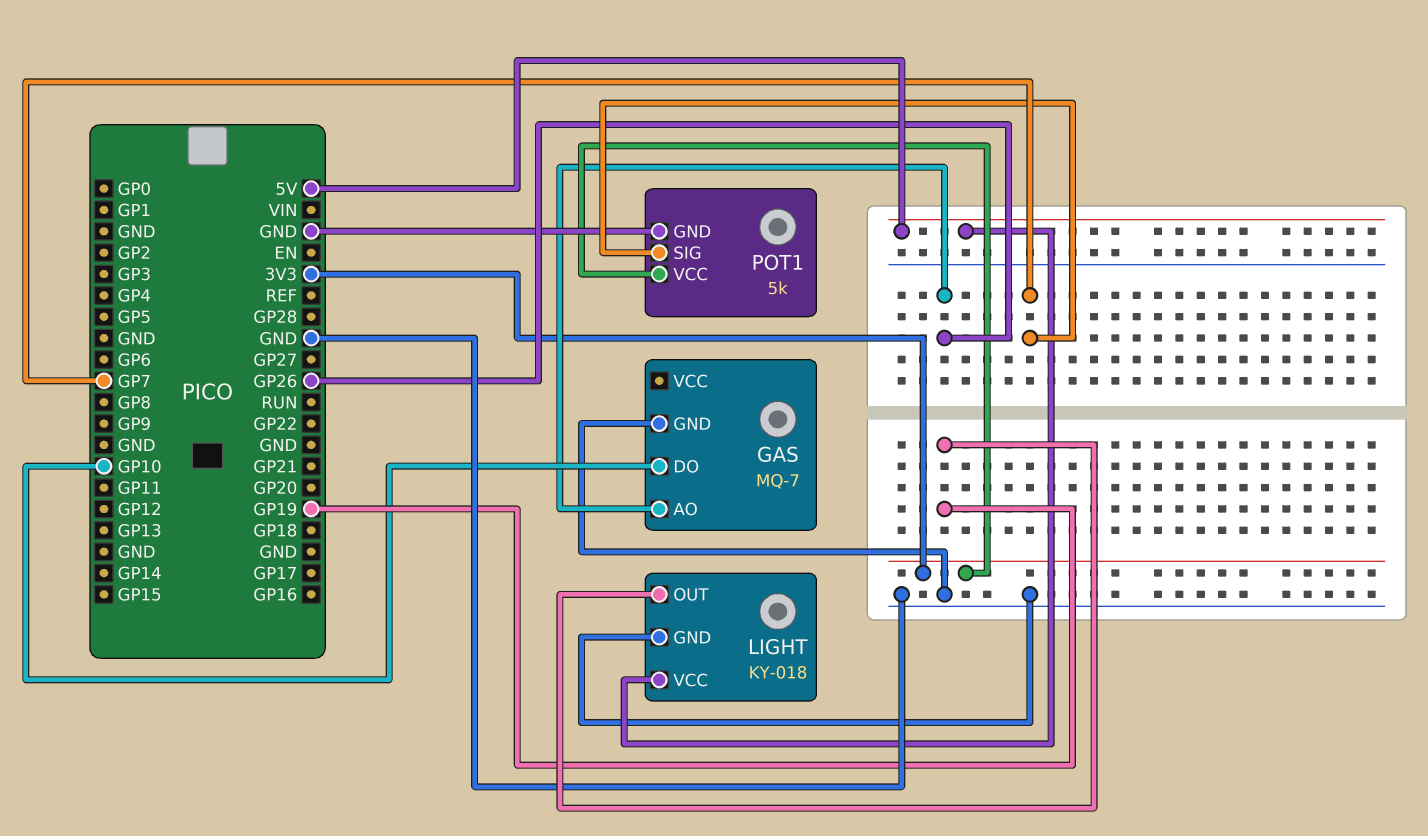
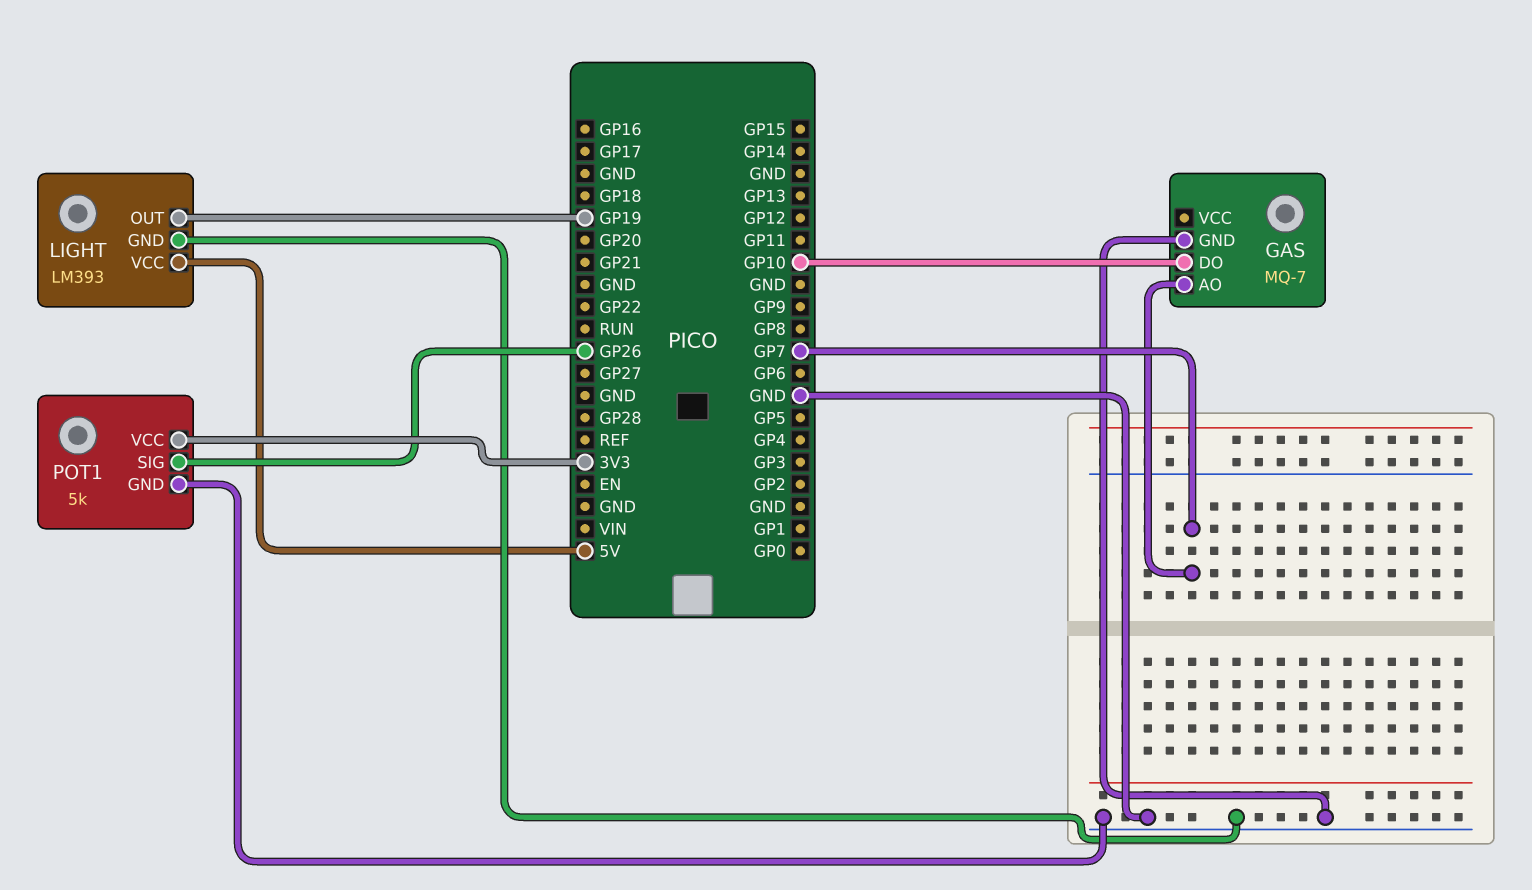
GAS pin AO: GP26 -> GP7
LIGHT: KY-018 -> LM393
POT1 pin SIG: GP7 -> GP26

